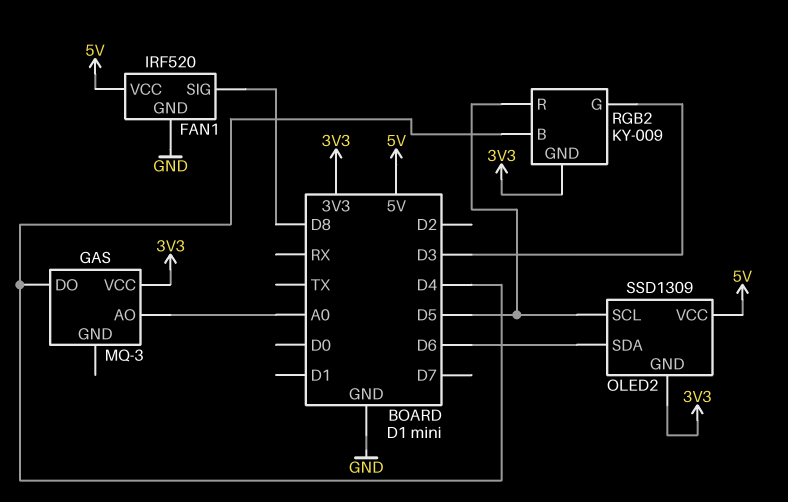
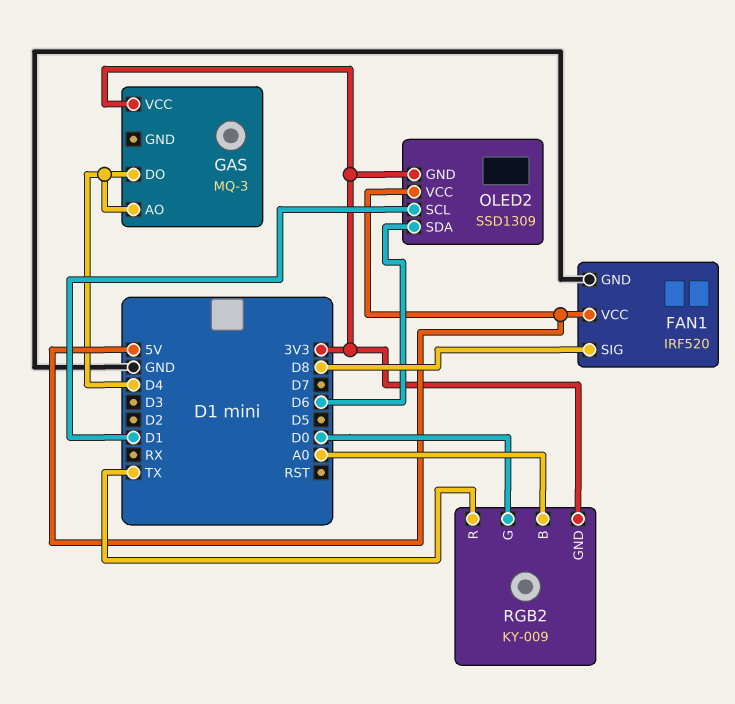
GAS pin AO: A0 -> D4
OLED2 pin SCL: D5 -> D1
RGB2 pin B: D4 -> A0
RGB2 pin G: D3 -> D0
RGB2 pin R: D5 -> TX

